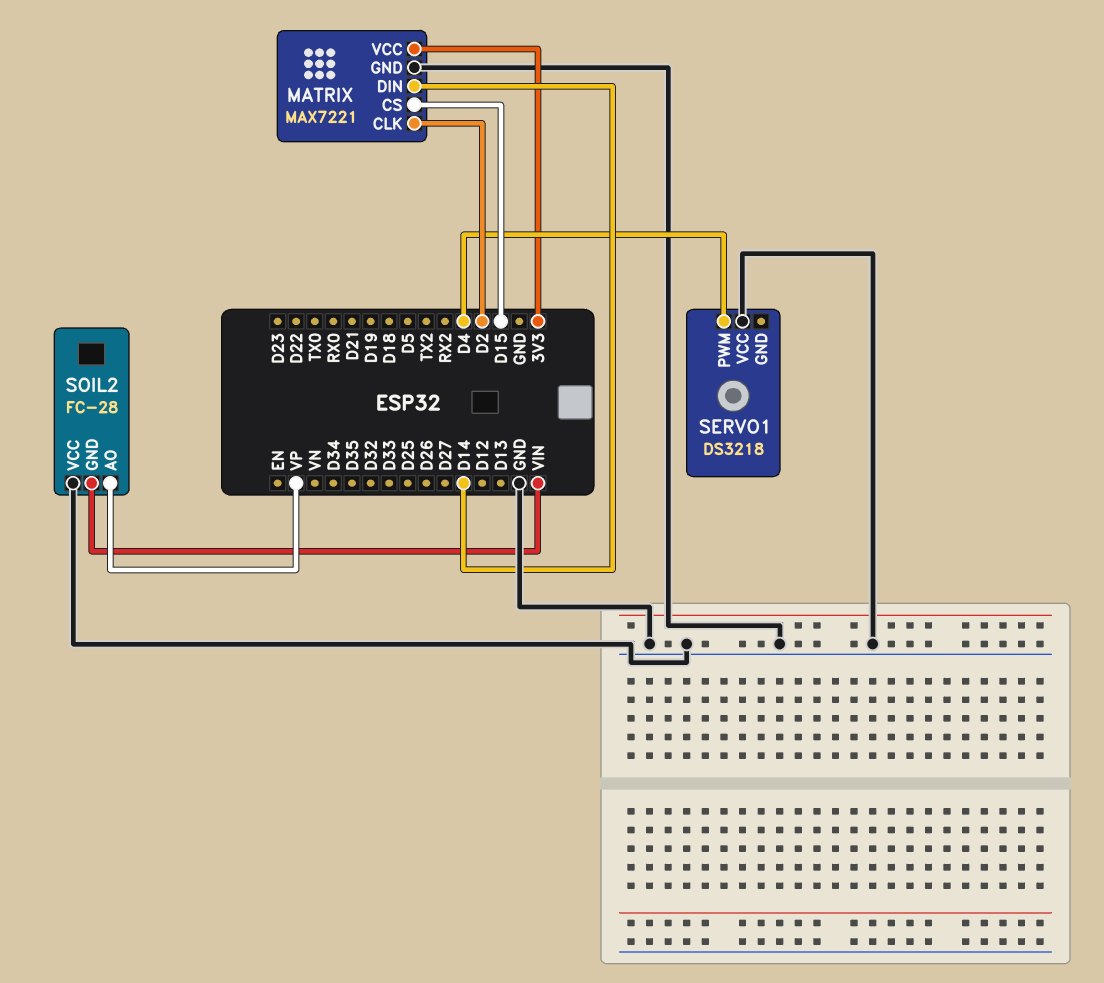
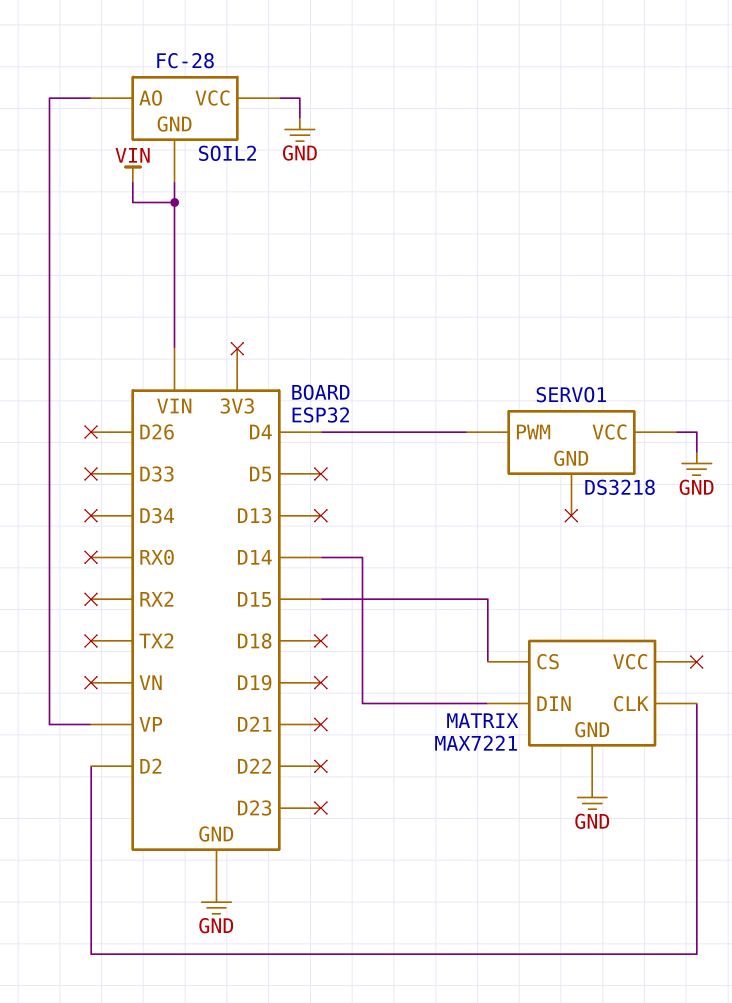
MATRIX pin VCC: 3V3 -> none

